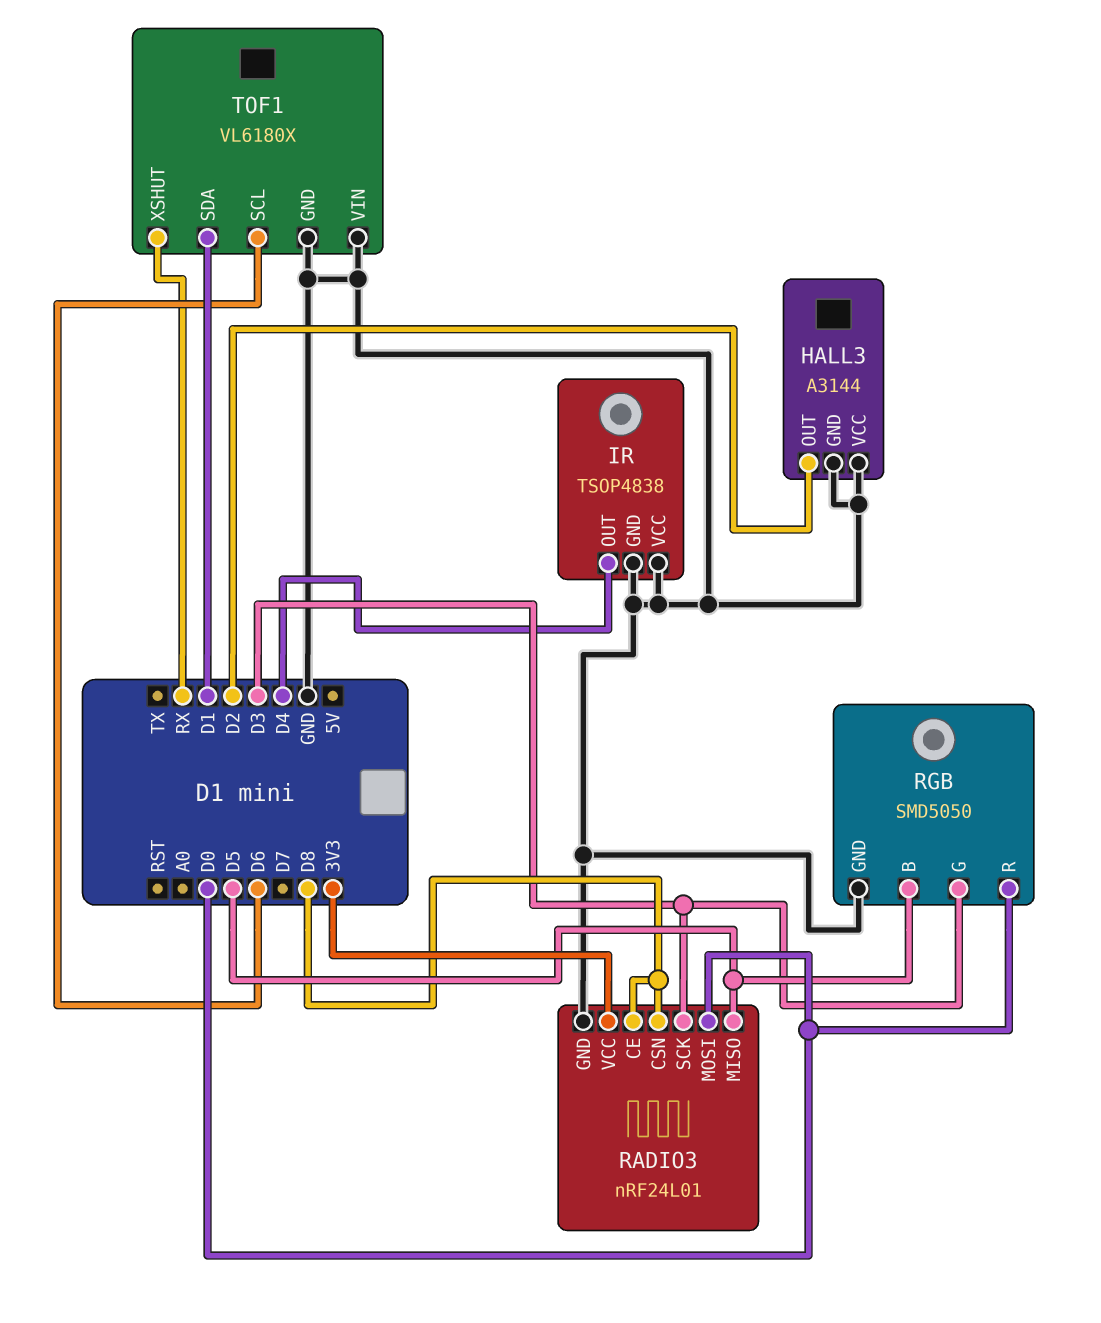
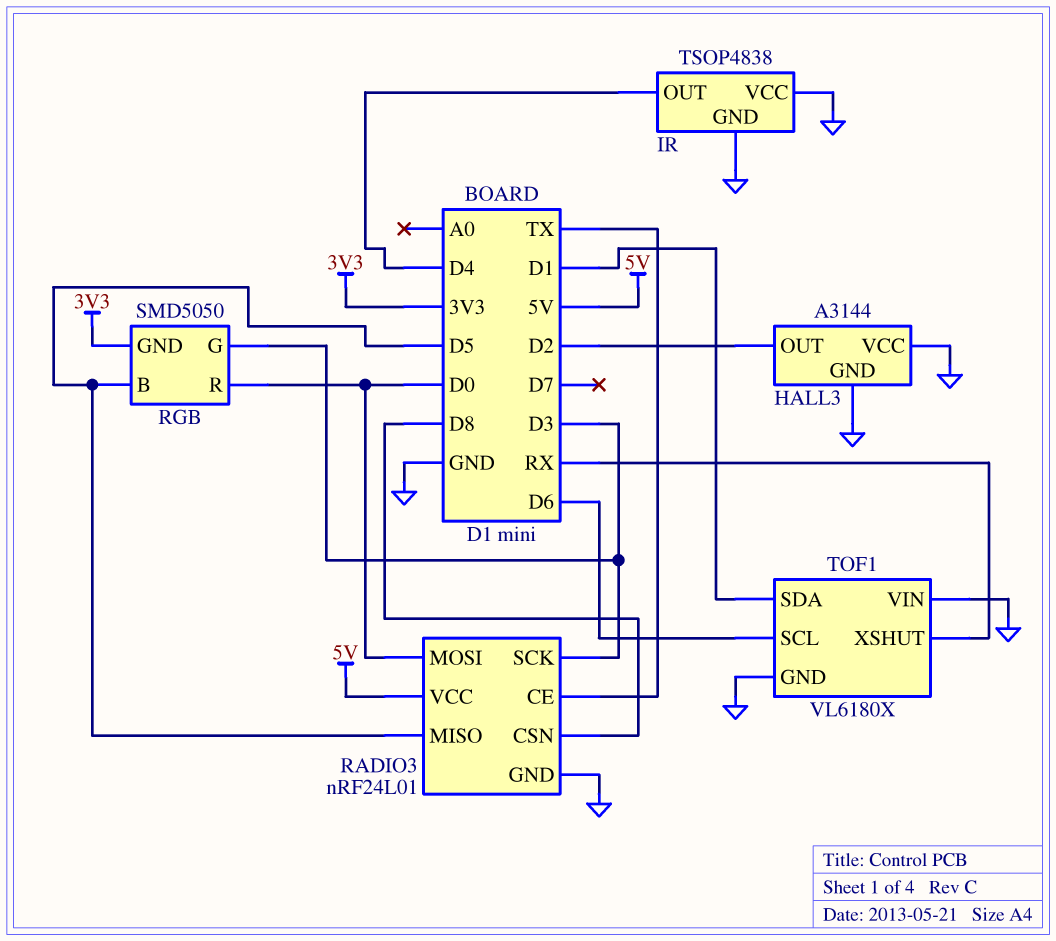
RADIO3 pin CE: D8 -> TX
RADIO3 pin VCC: 3V3 -> 5V
RGB pin GND: GND -> 3V3

